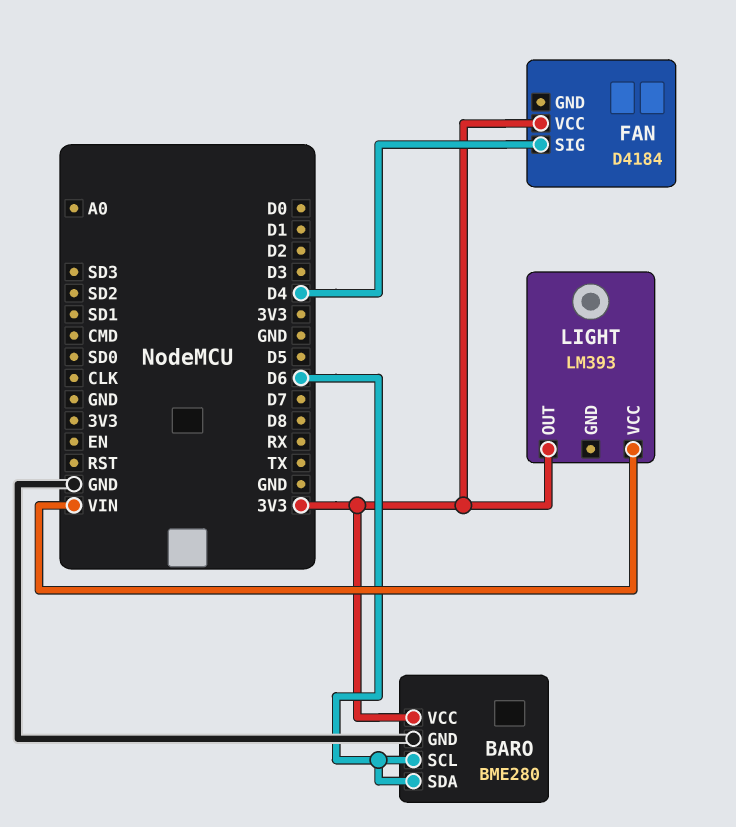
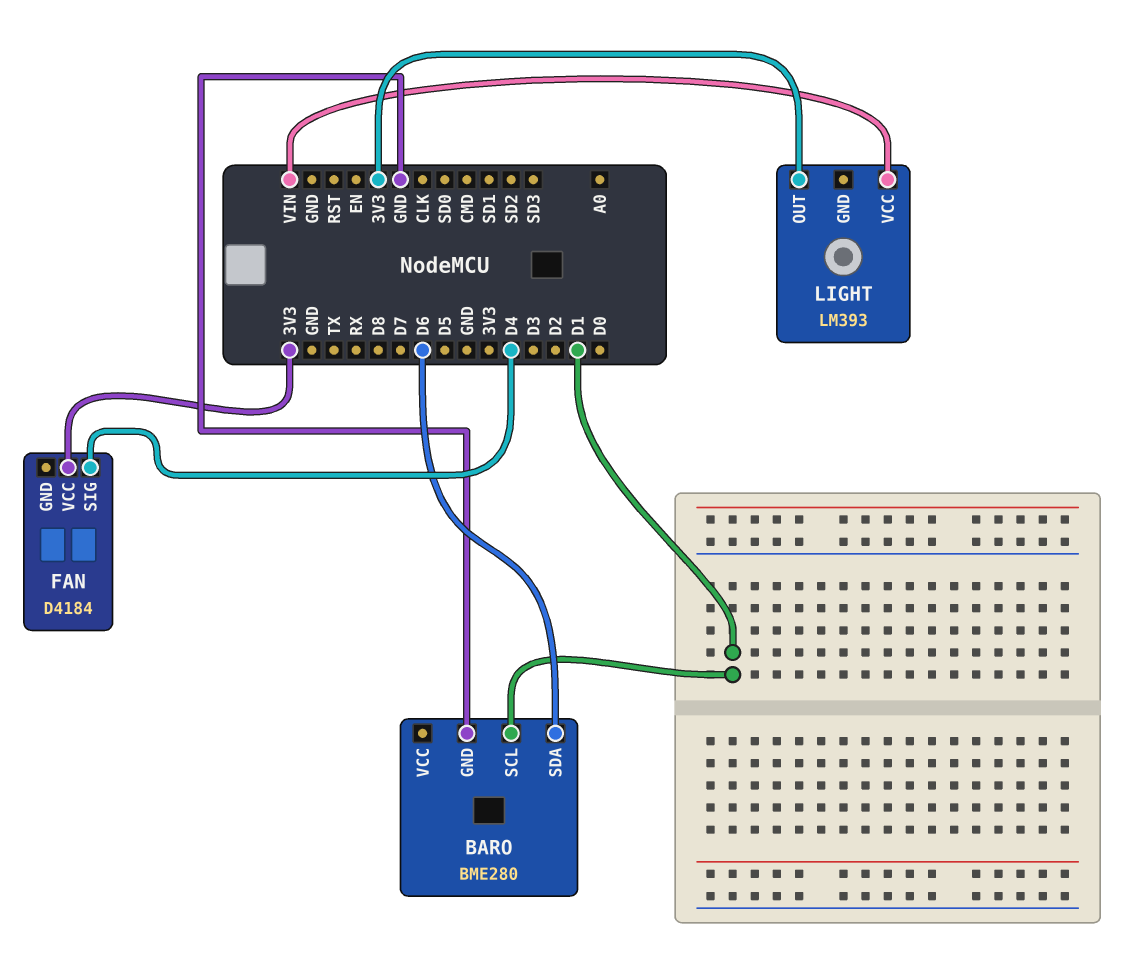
BARO pin SCL: D6 -> D1
BARO pin VCC: 3V3 -> none

